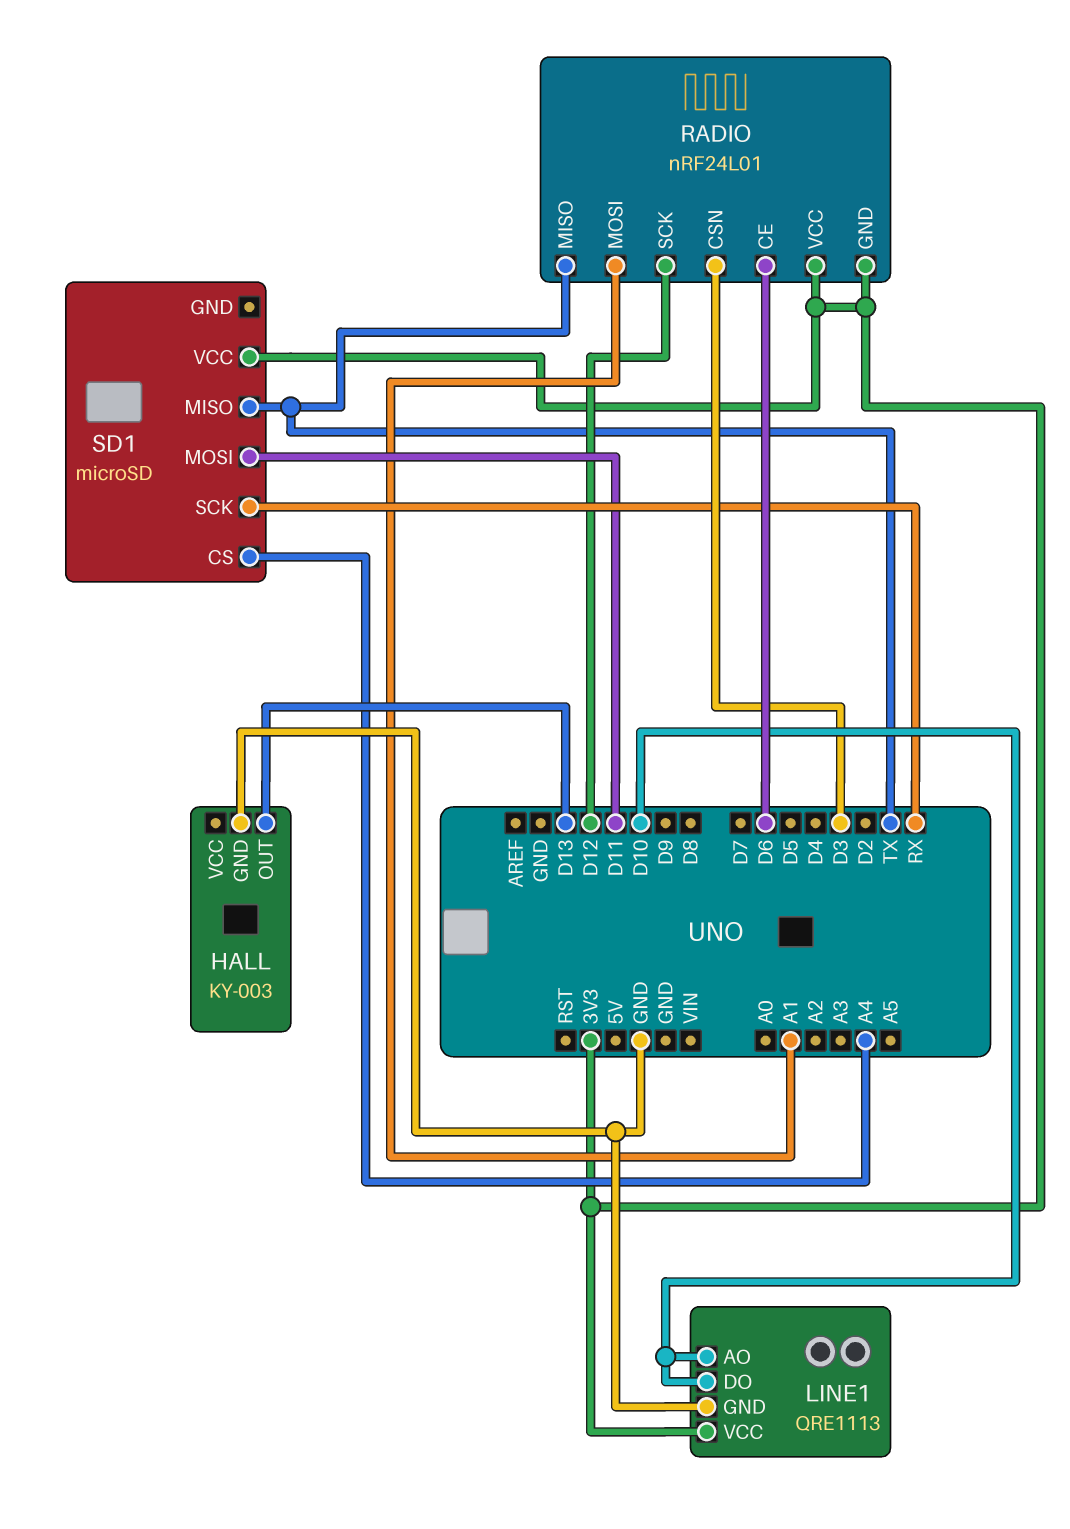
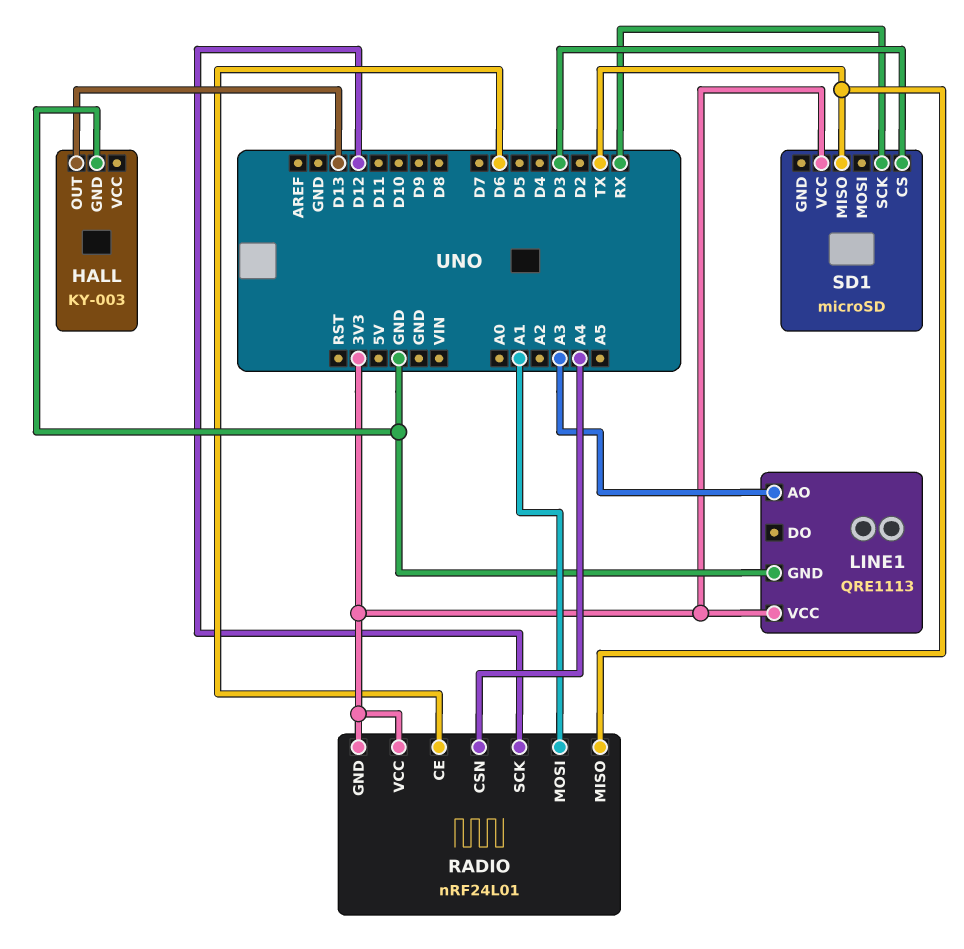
LINE1 pin AO: D10 -> A3
LINE1 pin DO: D10 -> none
RADIO pin CSN: D3 -> A4
SD1 pin CS: A4 -> D3
SD1 pin MOSI: D11 -> none

